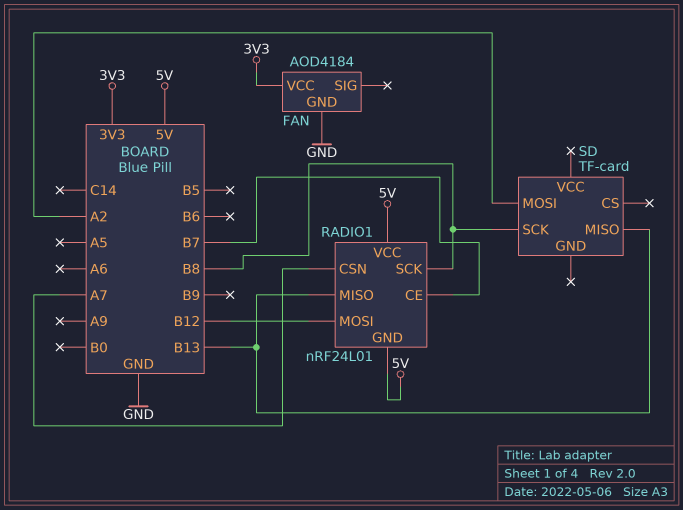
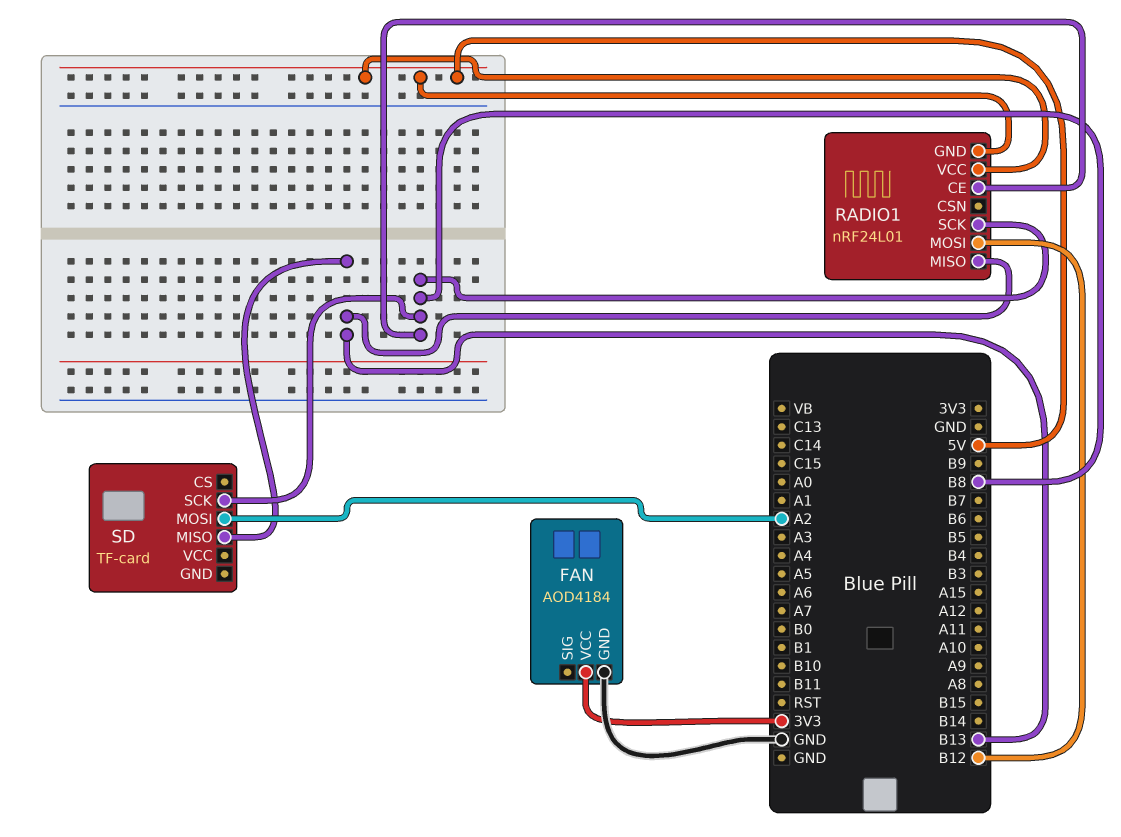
RADIO1 pin CE: B7 -> B8
RADIO1 pin CSN: A7 -> none

